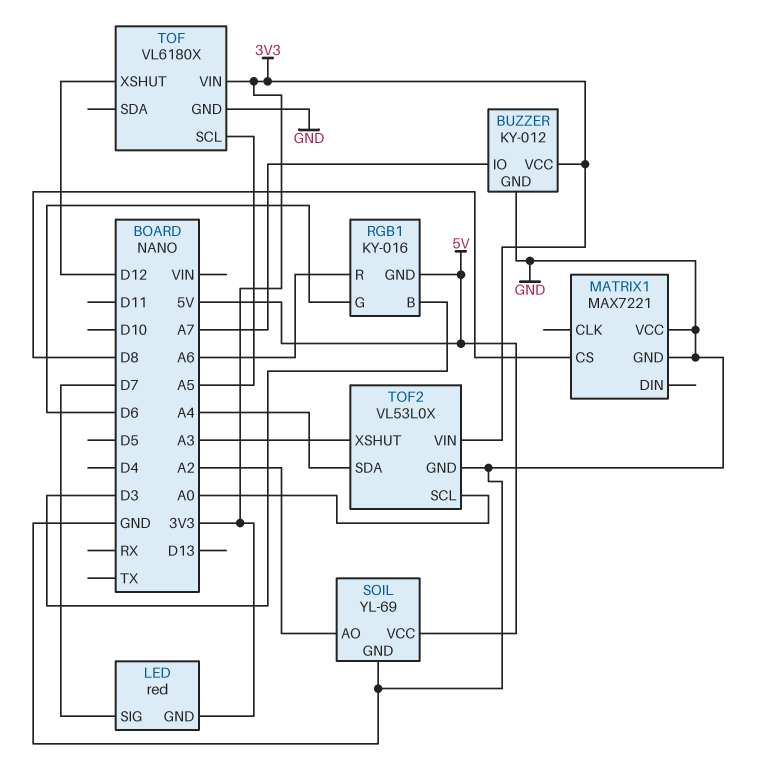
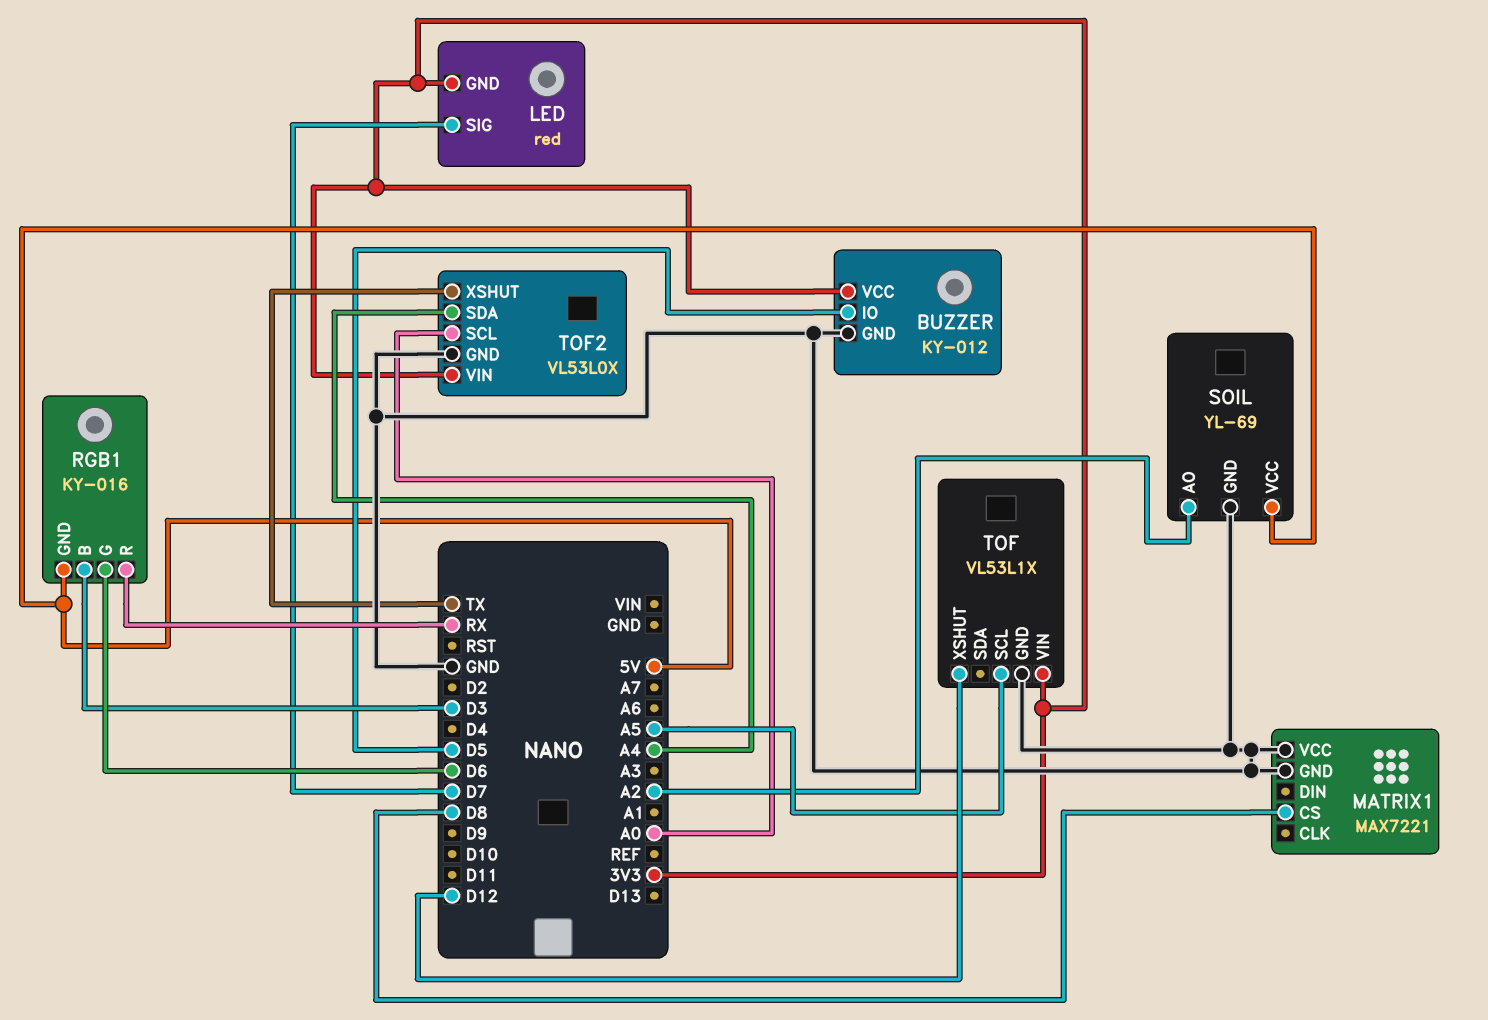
BUZZER pin IO: A7 -> D5
RGB1 pin R: A6 -> RX
TOF: VL6180X -> VL53L1X
TOF2 pin XSHUT: A3 -> TX

